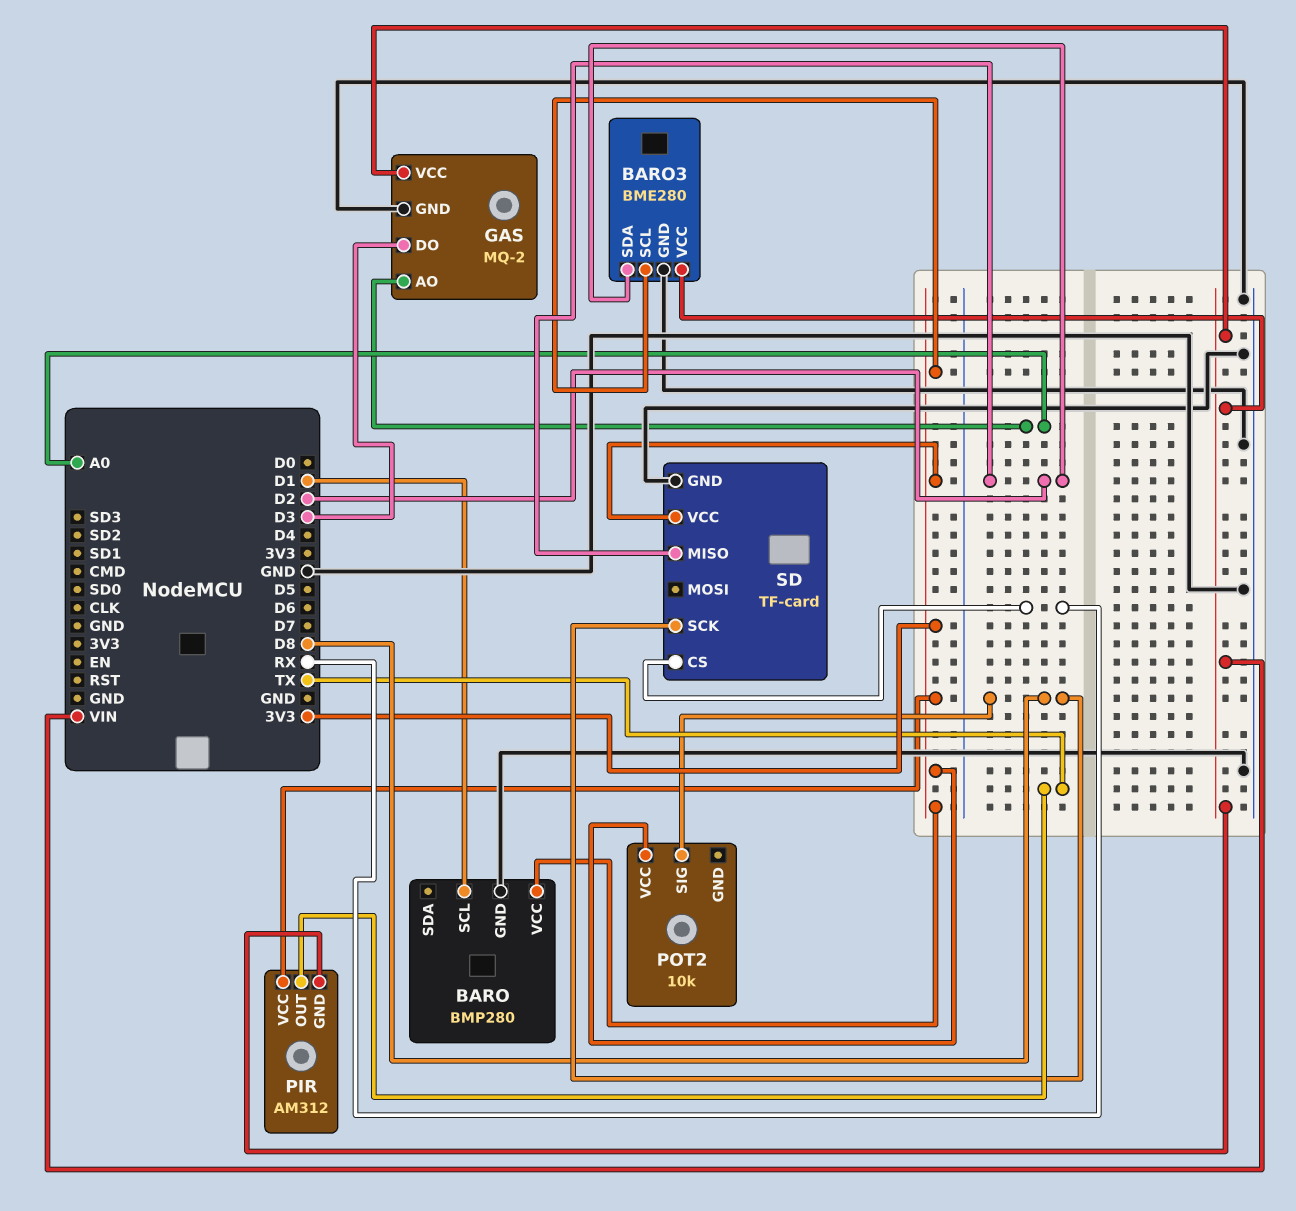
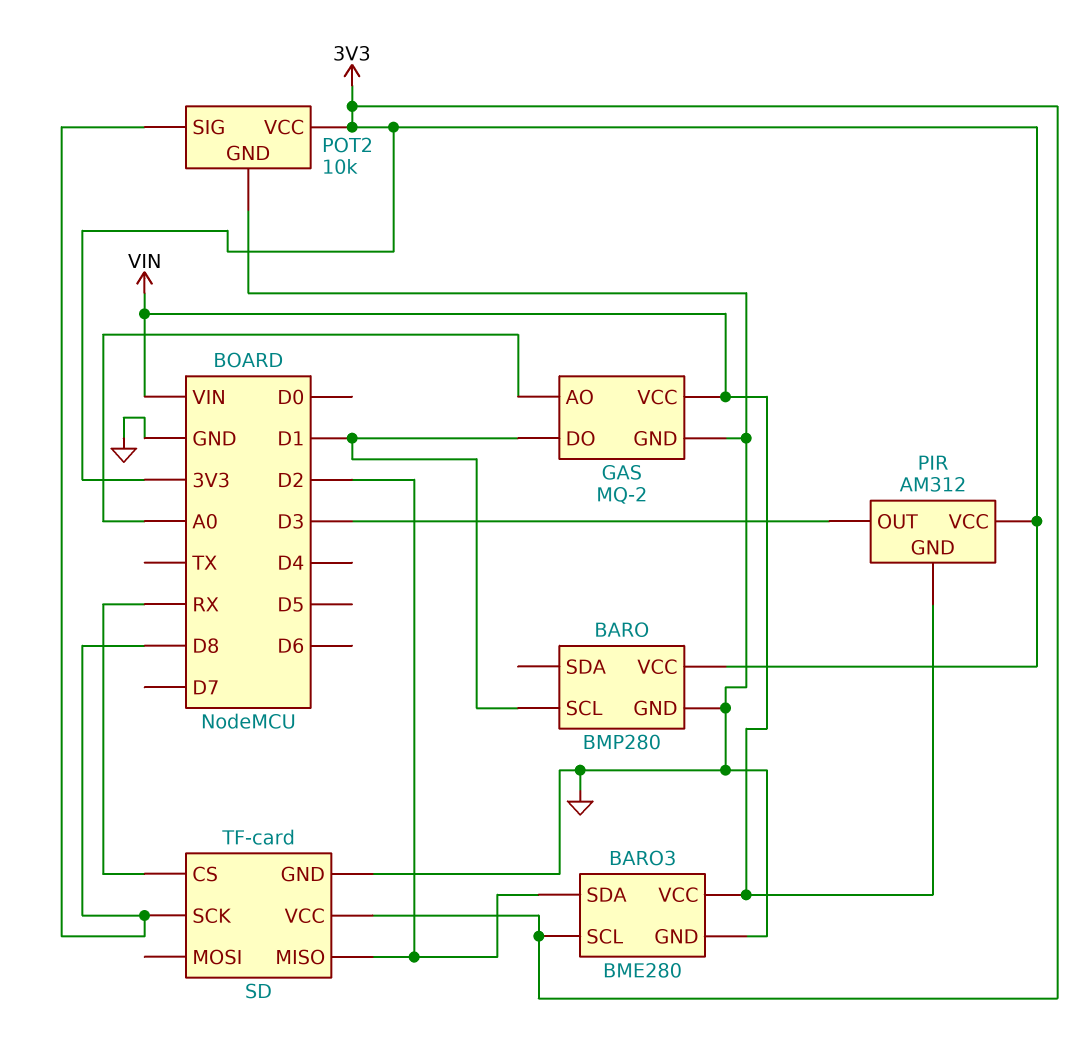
GAS pin DO: D3 -> D1
PIR pin OUT: TX -> D3
POT2 pin GND: none -> GND

